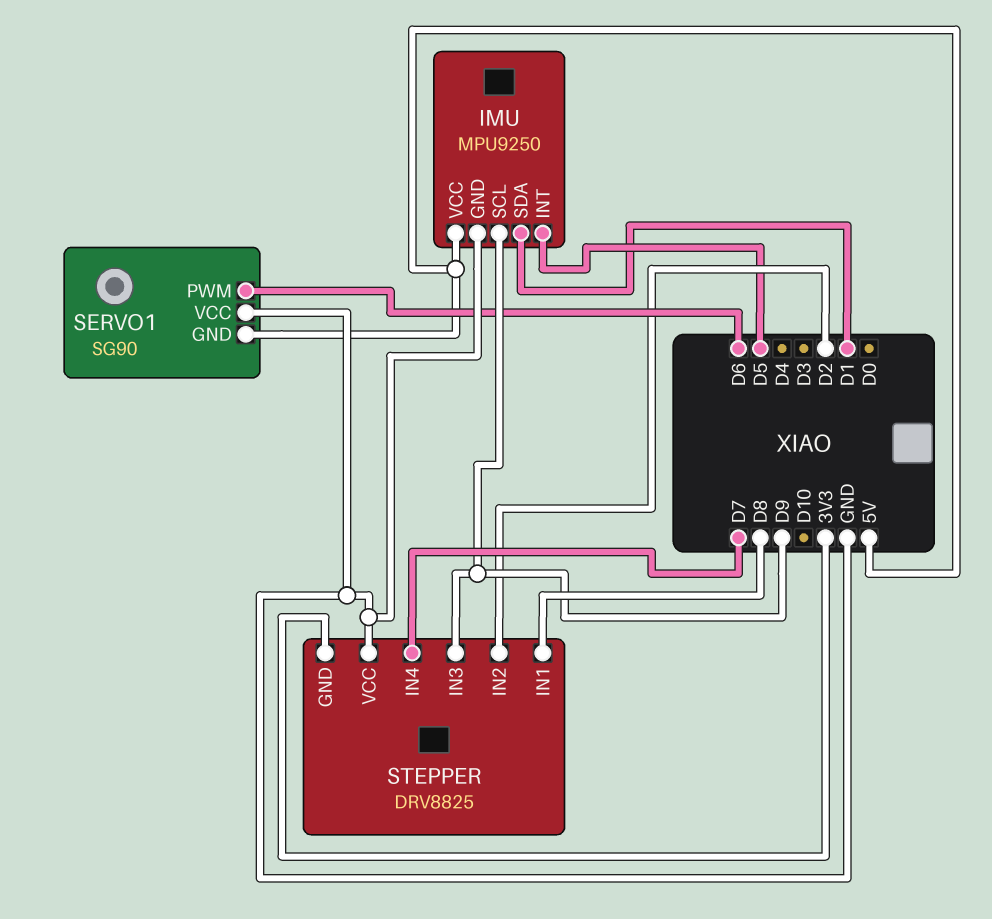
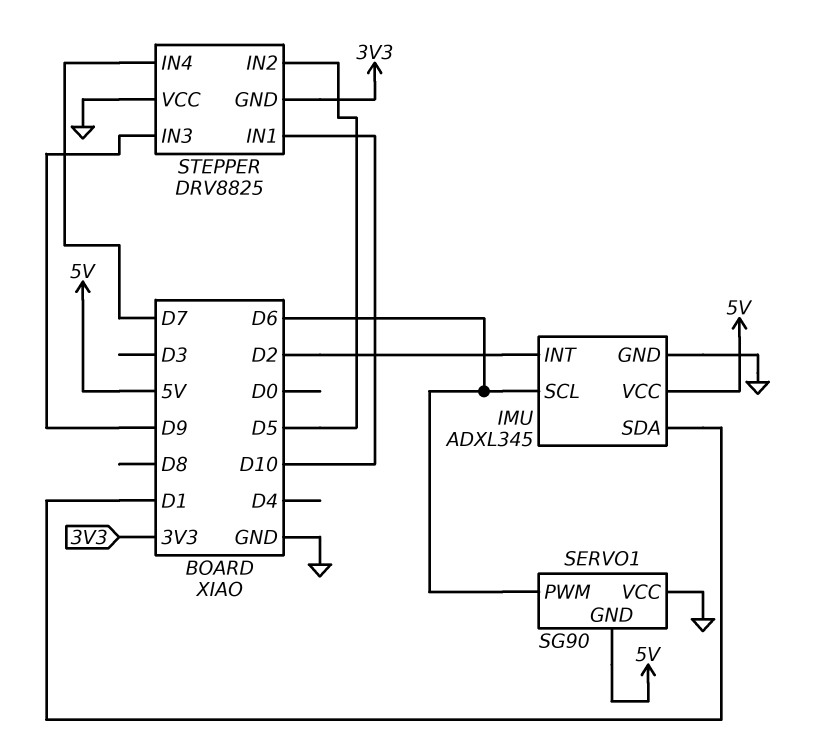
IMU: MPU9250 -> ADXL345
IMU pin INT: D5 -> D2
IMU pin SCL: D9 -> D6
STEPPER pin IN1: D8 -> D10
STEPPER pin IN2: D2 -> D5

